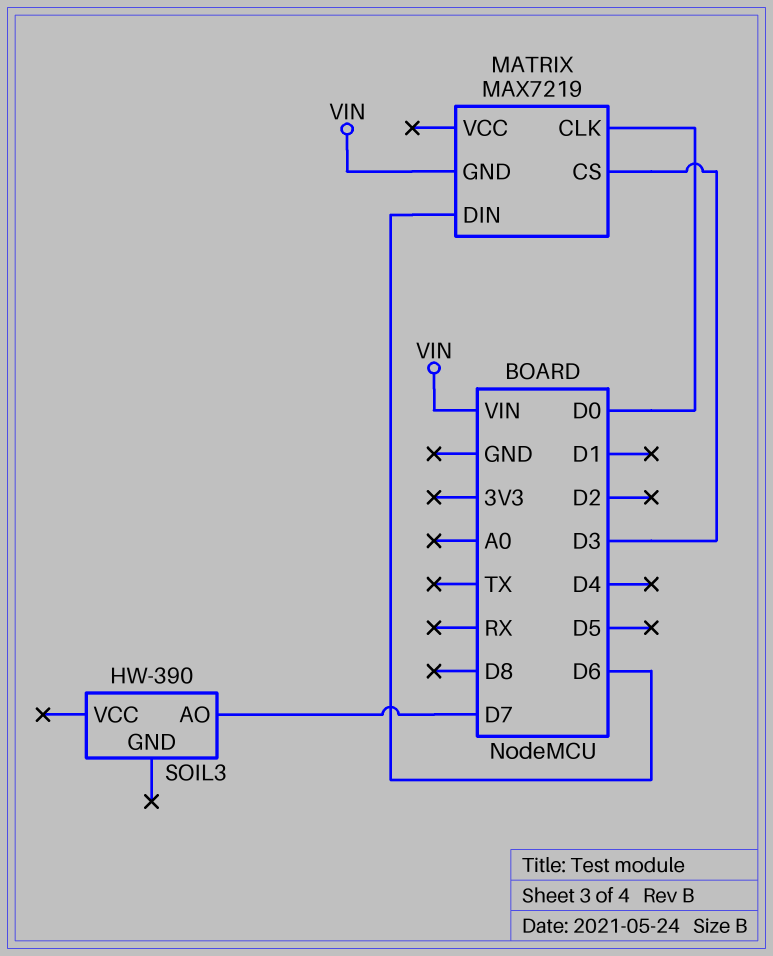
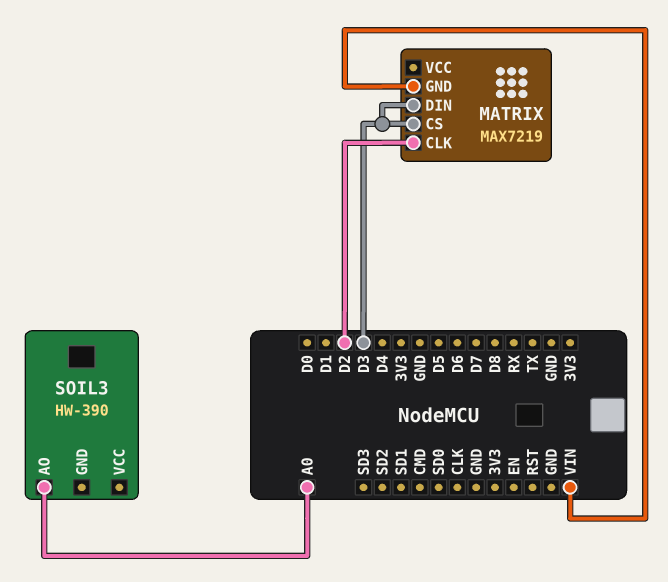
MATRIX pin CLK: D0 -> D2
MATRIX pin DIN: D6 -> D3
SOIL3 pin AO: D7 -> A0

